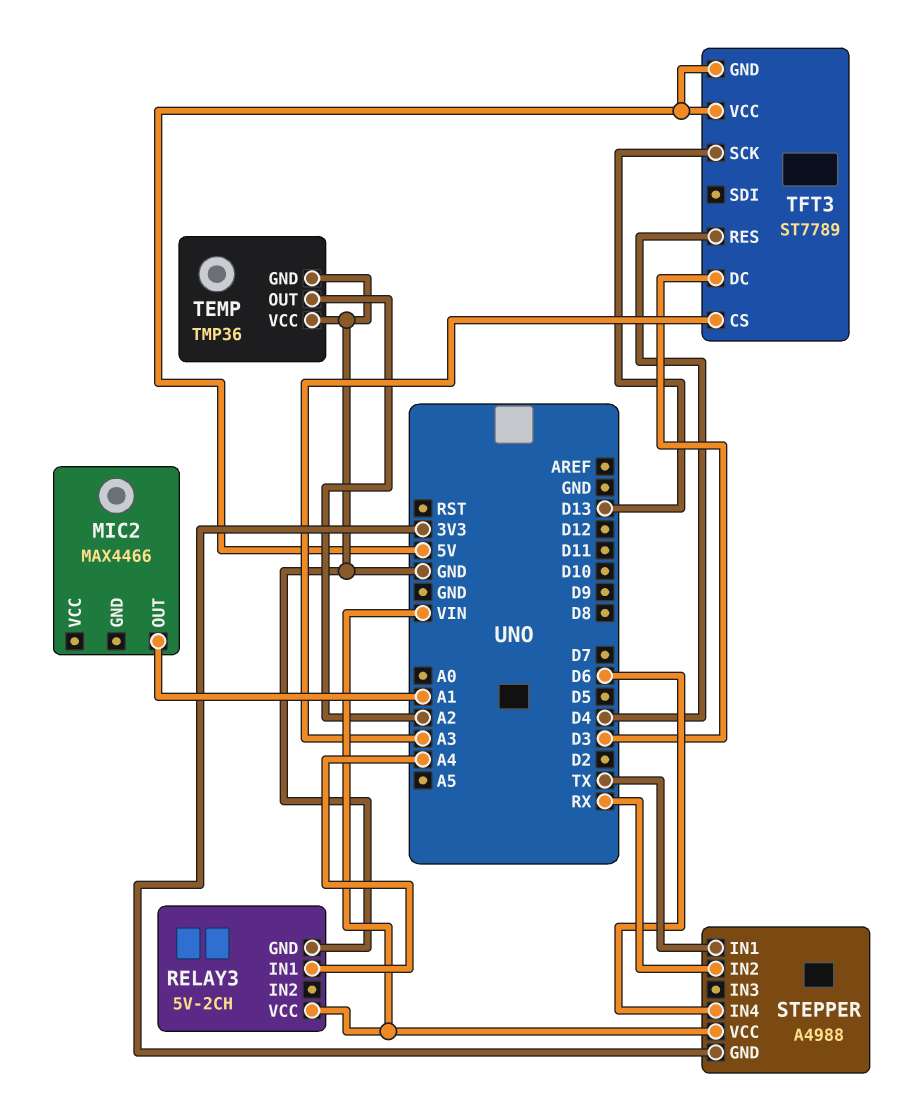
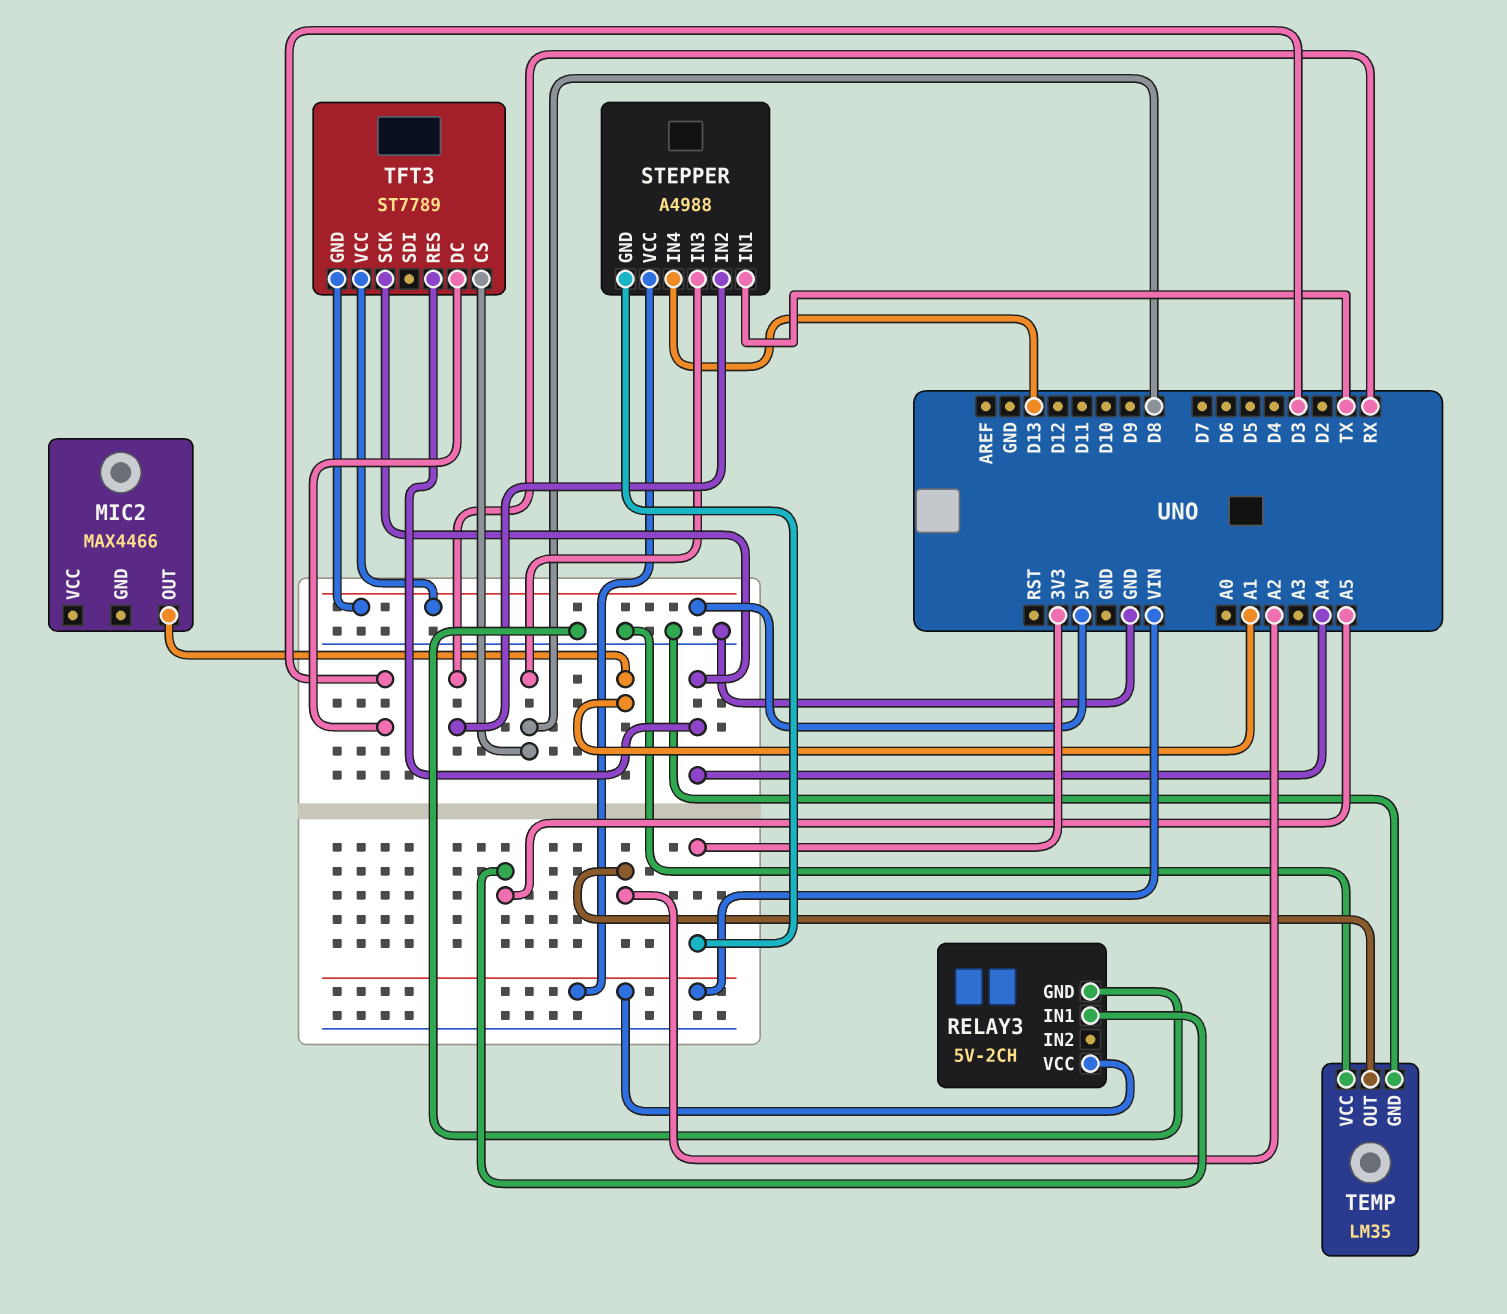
RELAY3 pin IN1: A4 -> A5
STEPPER pin IN3: none -> D8
STEPPER pin IN4: D6 -> D13
TEMP: TMP36 -> LM35
TFT3 pin CS: A3 -> D8
TFT3 pin RES: D4 -> A4
TFT3 pin SCK: D13 -> A4

